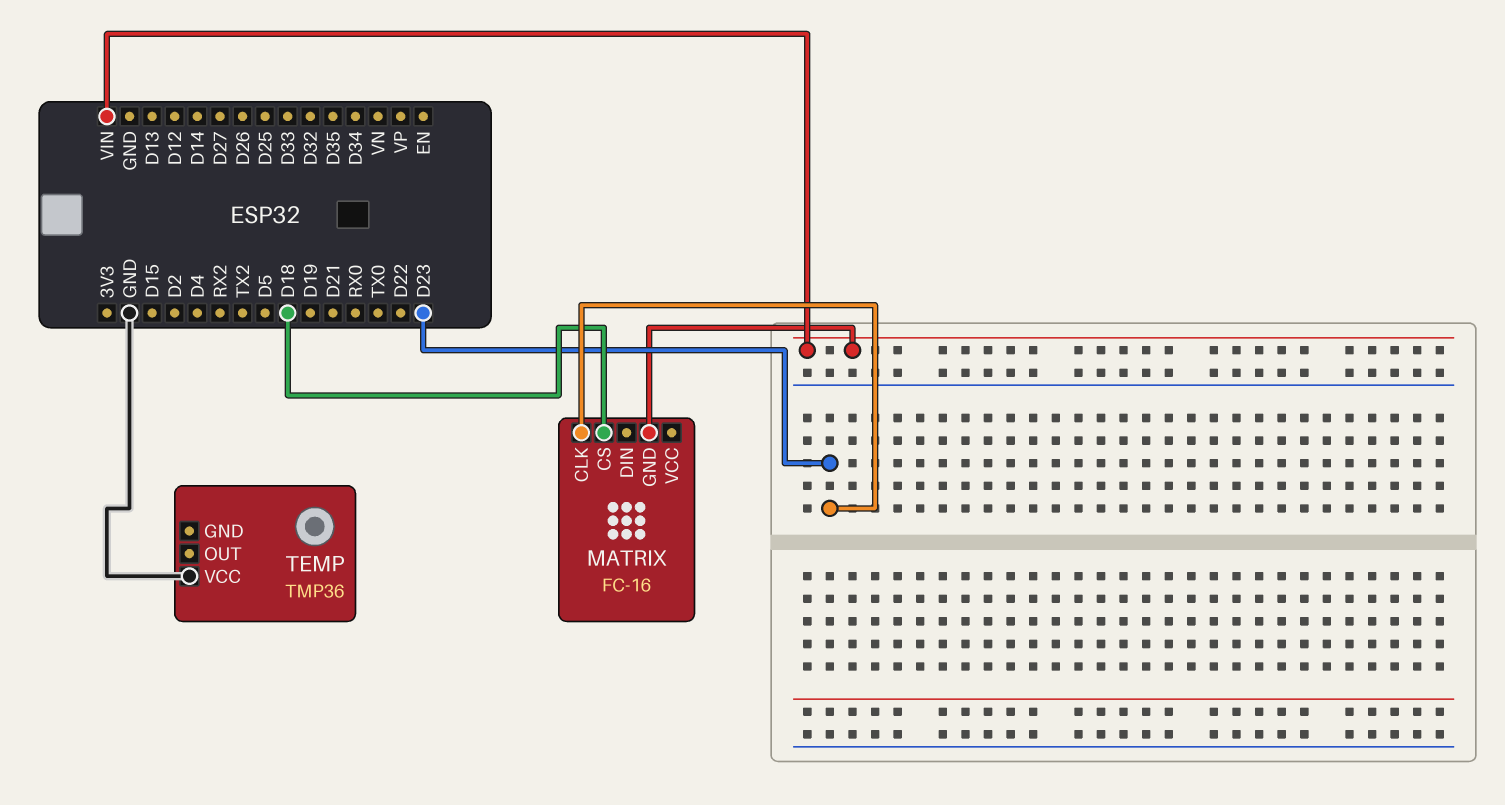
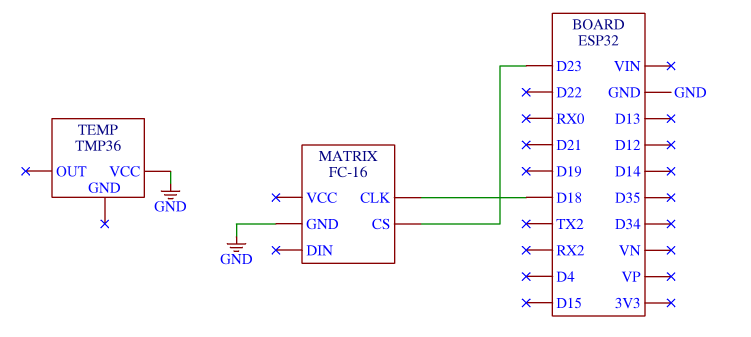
MATRIX pin CLK: D23 -> D18
MATRIX pin CS: D18 -> D23
MATRIX pin GND: VIN -> GND

